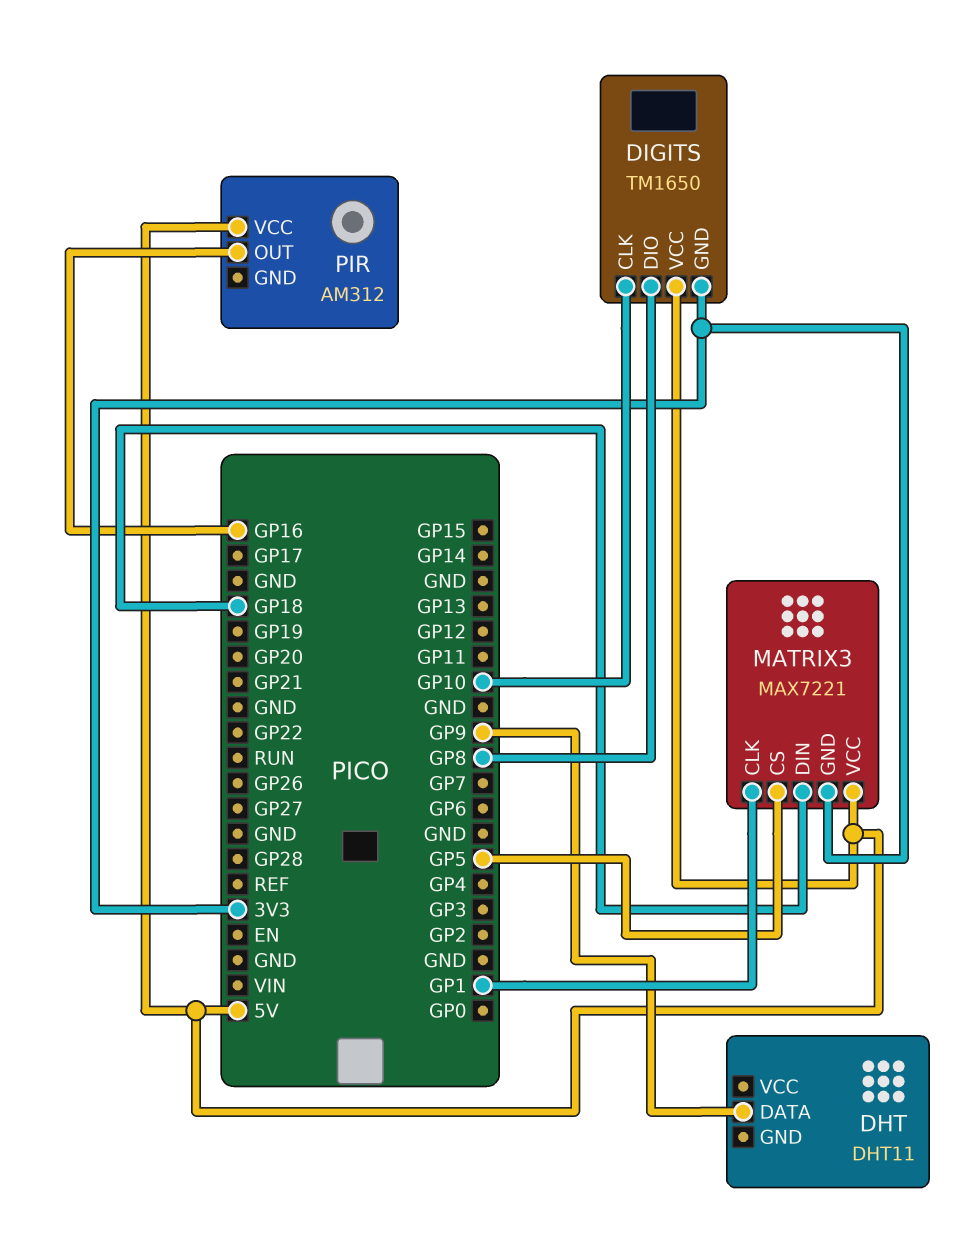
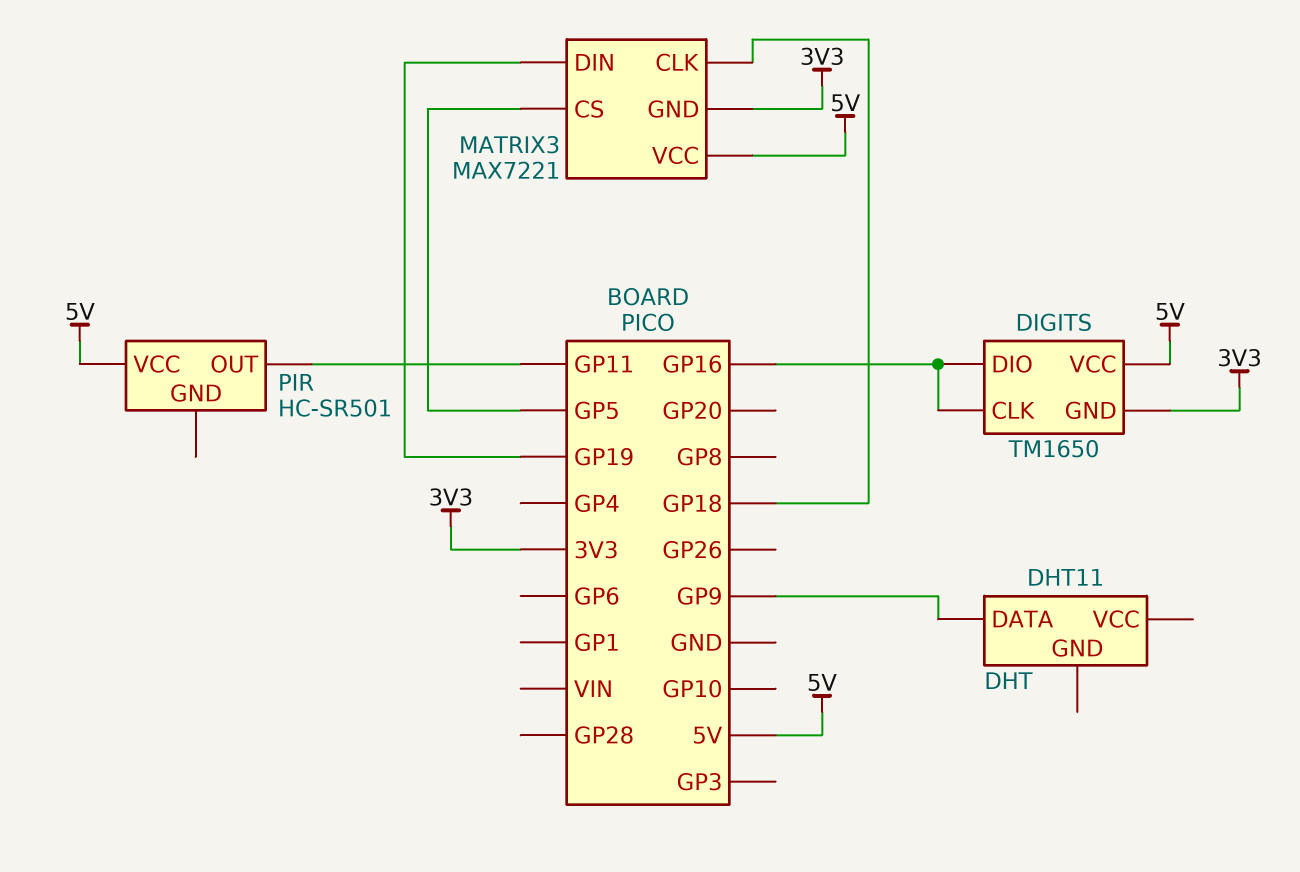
DIGITS pin CLK: GP10 -> GP16
DIGITS pin DIO: GP8 -> GP16
MATRIX3 pin CLK: GP1 -> GP18
MATRIX3 pin DIN: GP18 -> GP19
PIR: AM312 -> HC-SR501
PIR pin OUT: GP16 -> GP11

